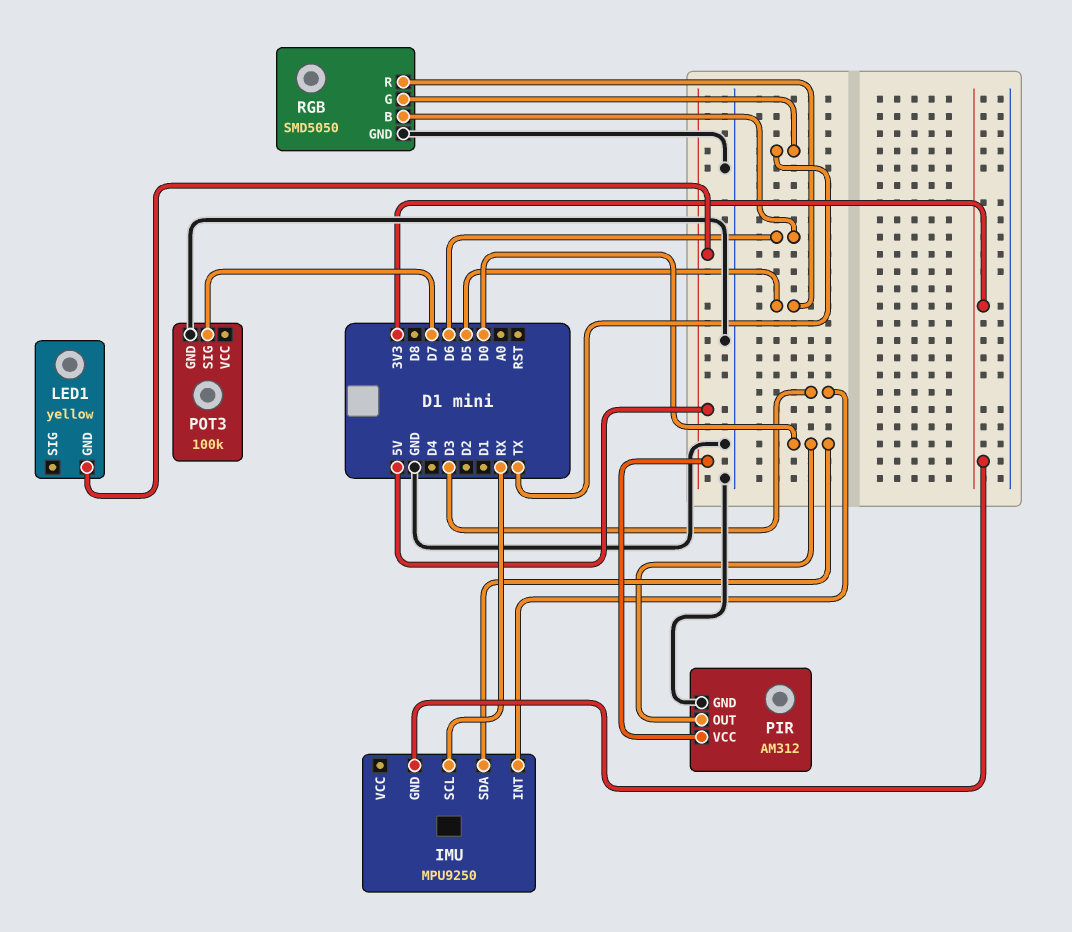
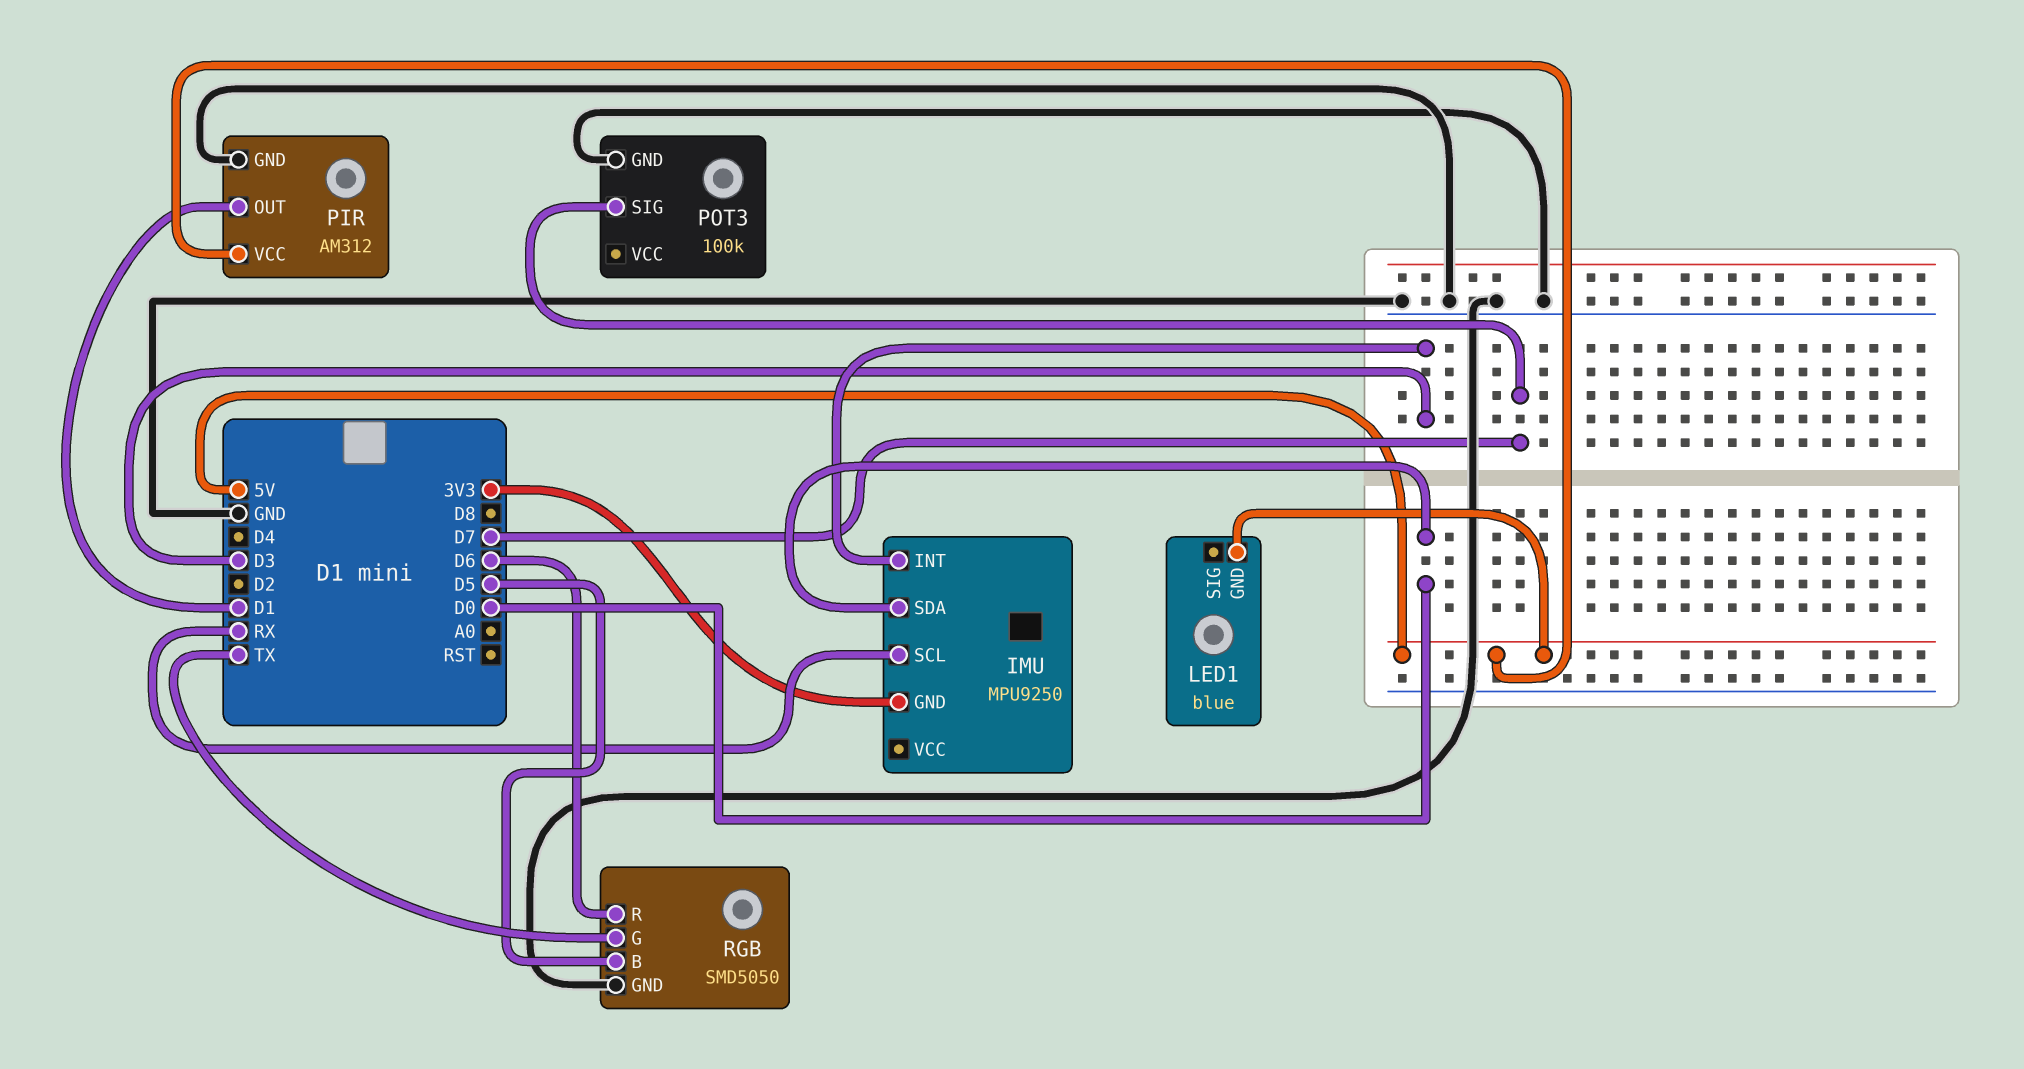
LED1: yellow -> blue
PIR pin OUT: D0 -> D1
RGB pin B: D6 -> D5
RGB pin R: D5 -> D6

